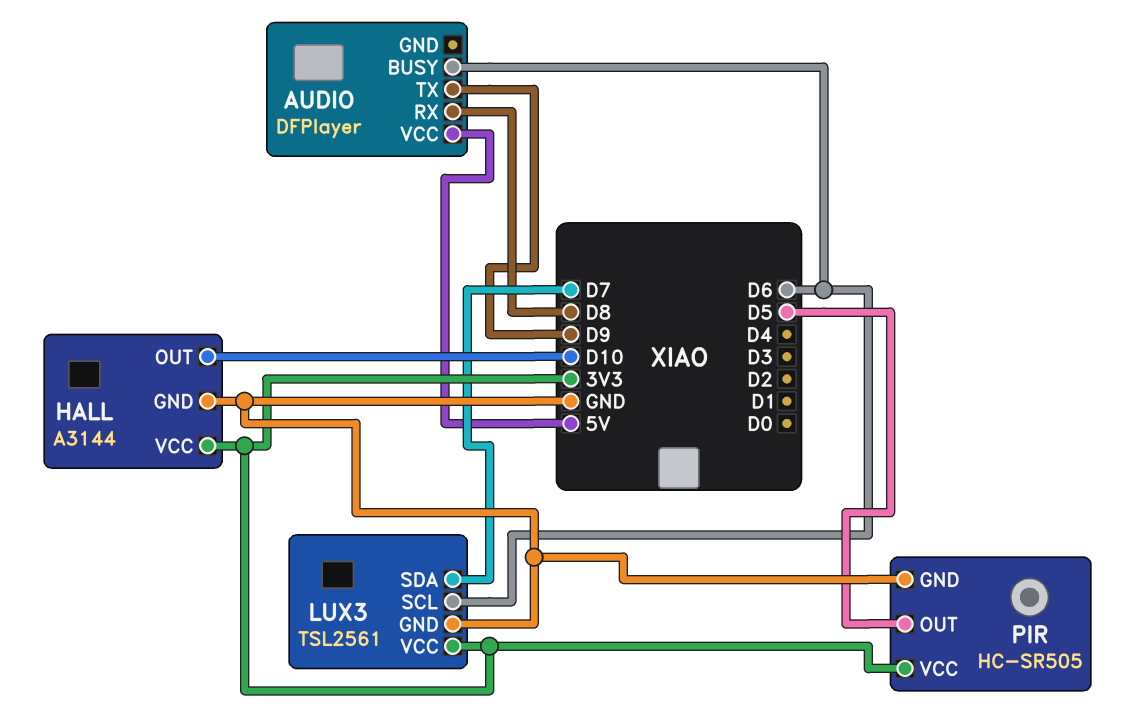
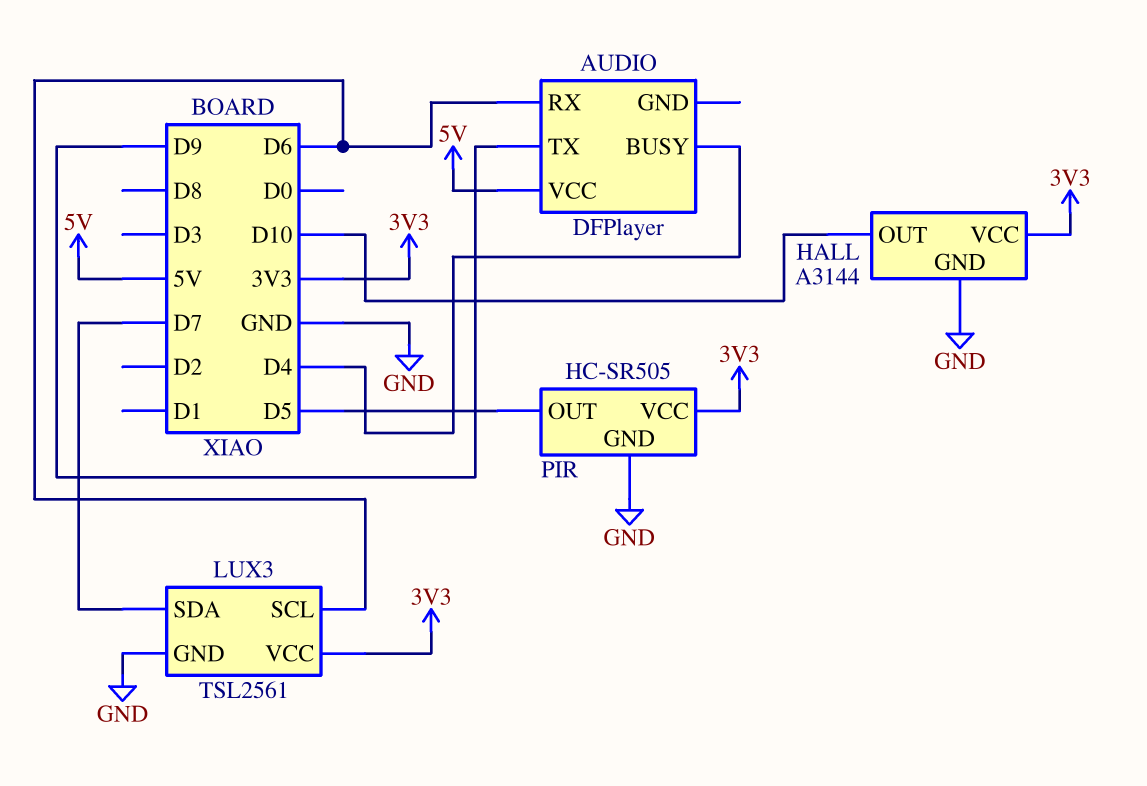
AUDIO pin BUSY: D6 -> D4
AUDIO pin RX: D8 -> D6

